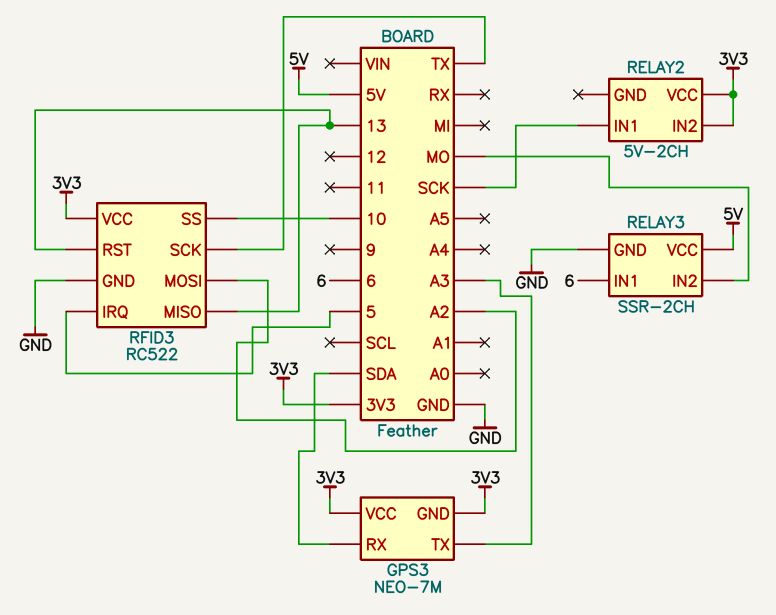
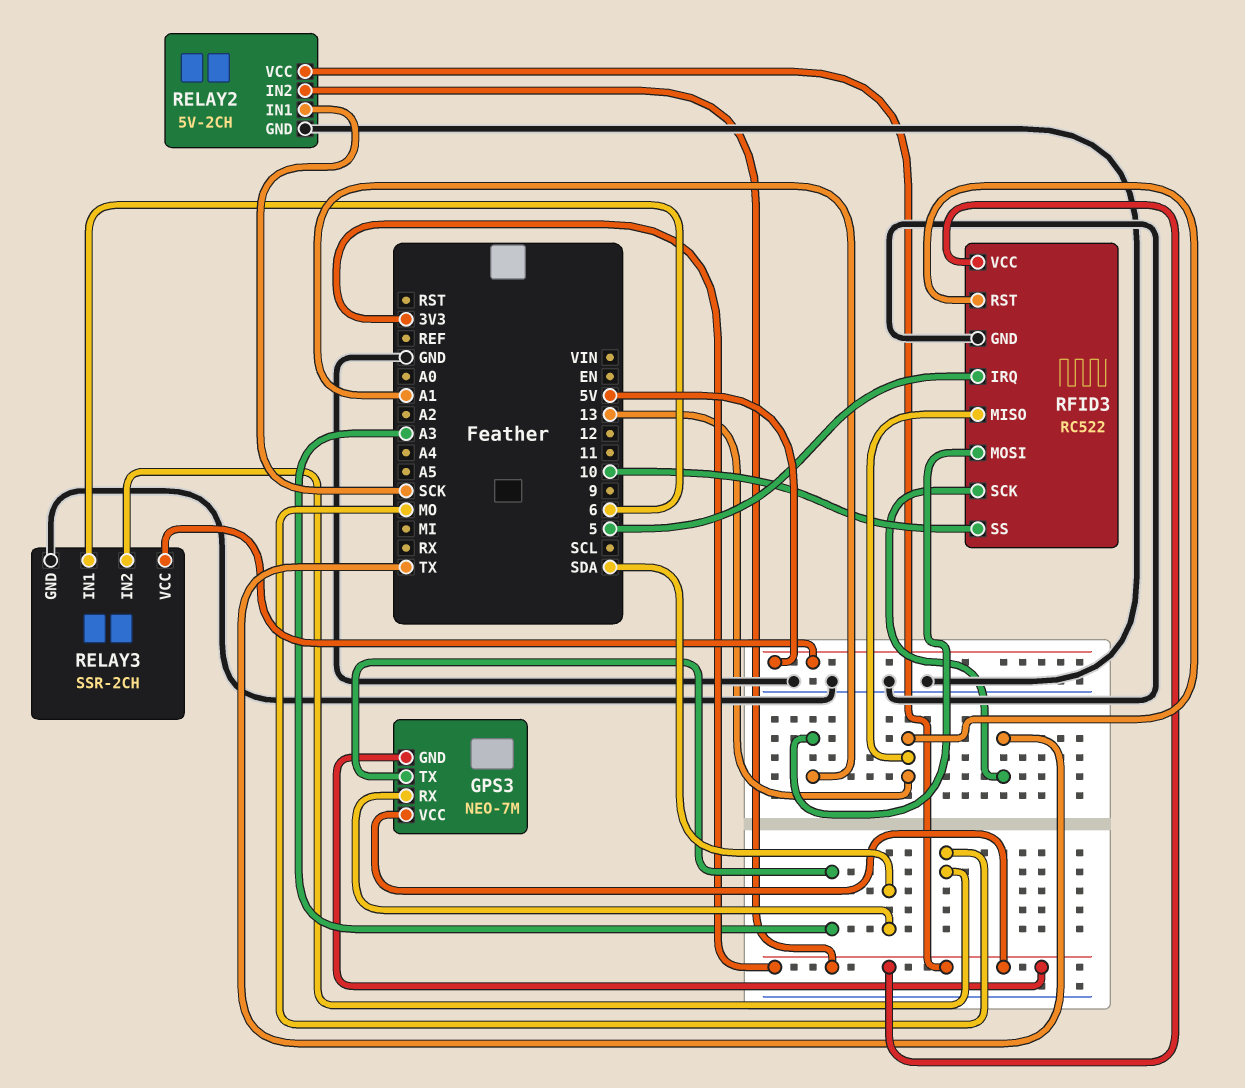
RELAY2 pin GND: none -> GND
RFID3 pin MOSI: A2 -> A1

